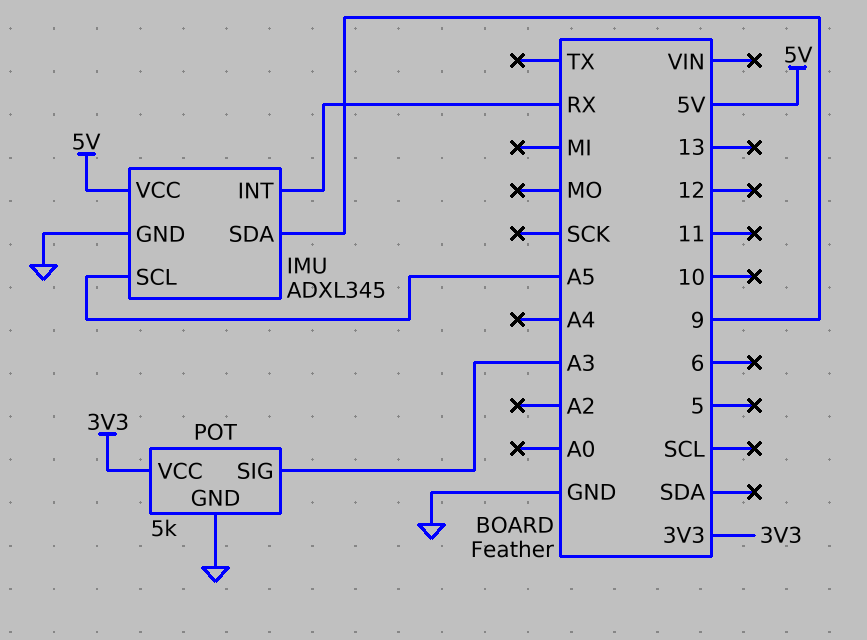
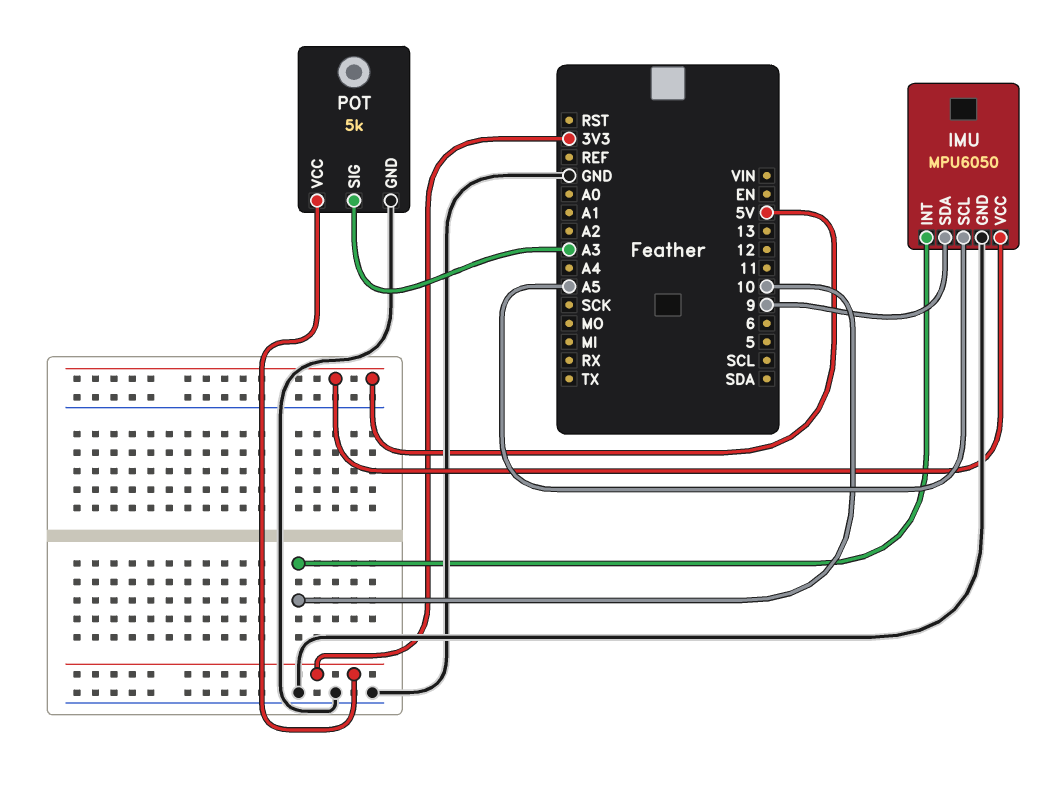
IMU: ADXL345 -> MPU6050
IMU pin INT: RX -> 10

